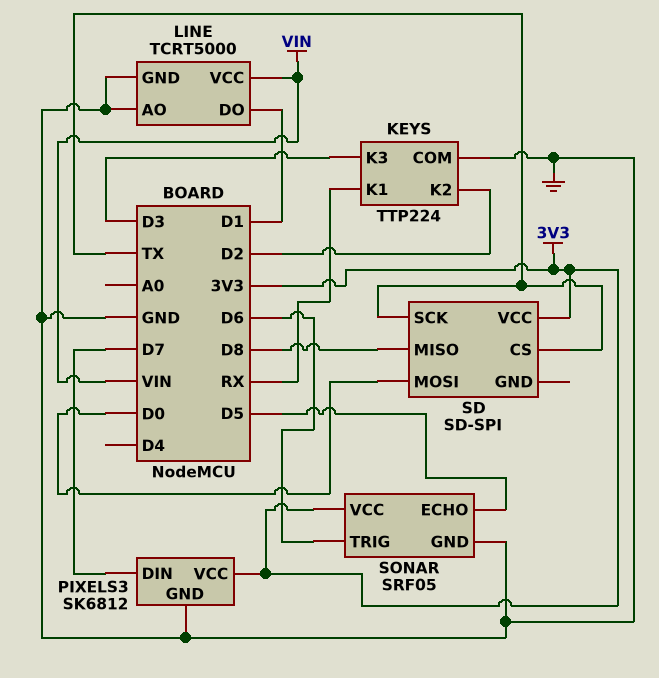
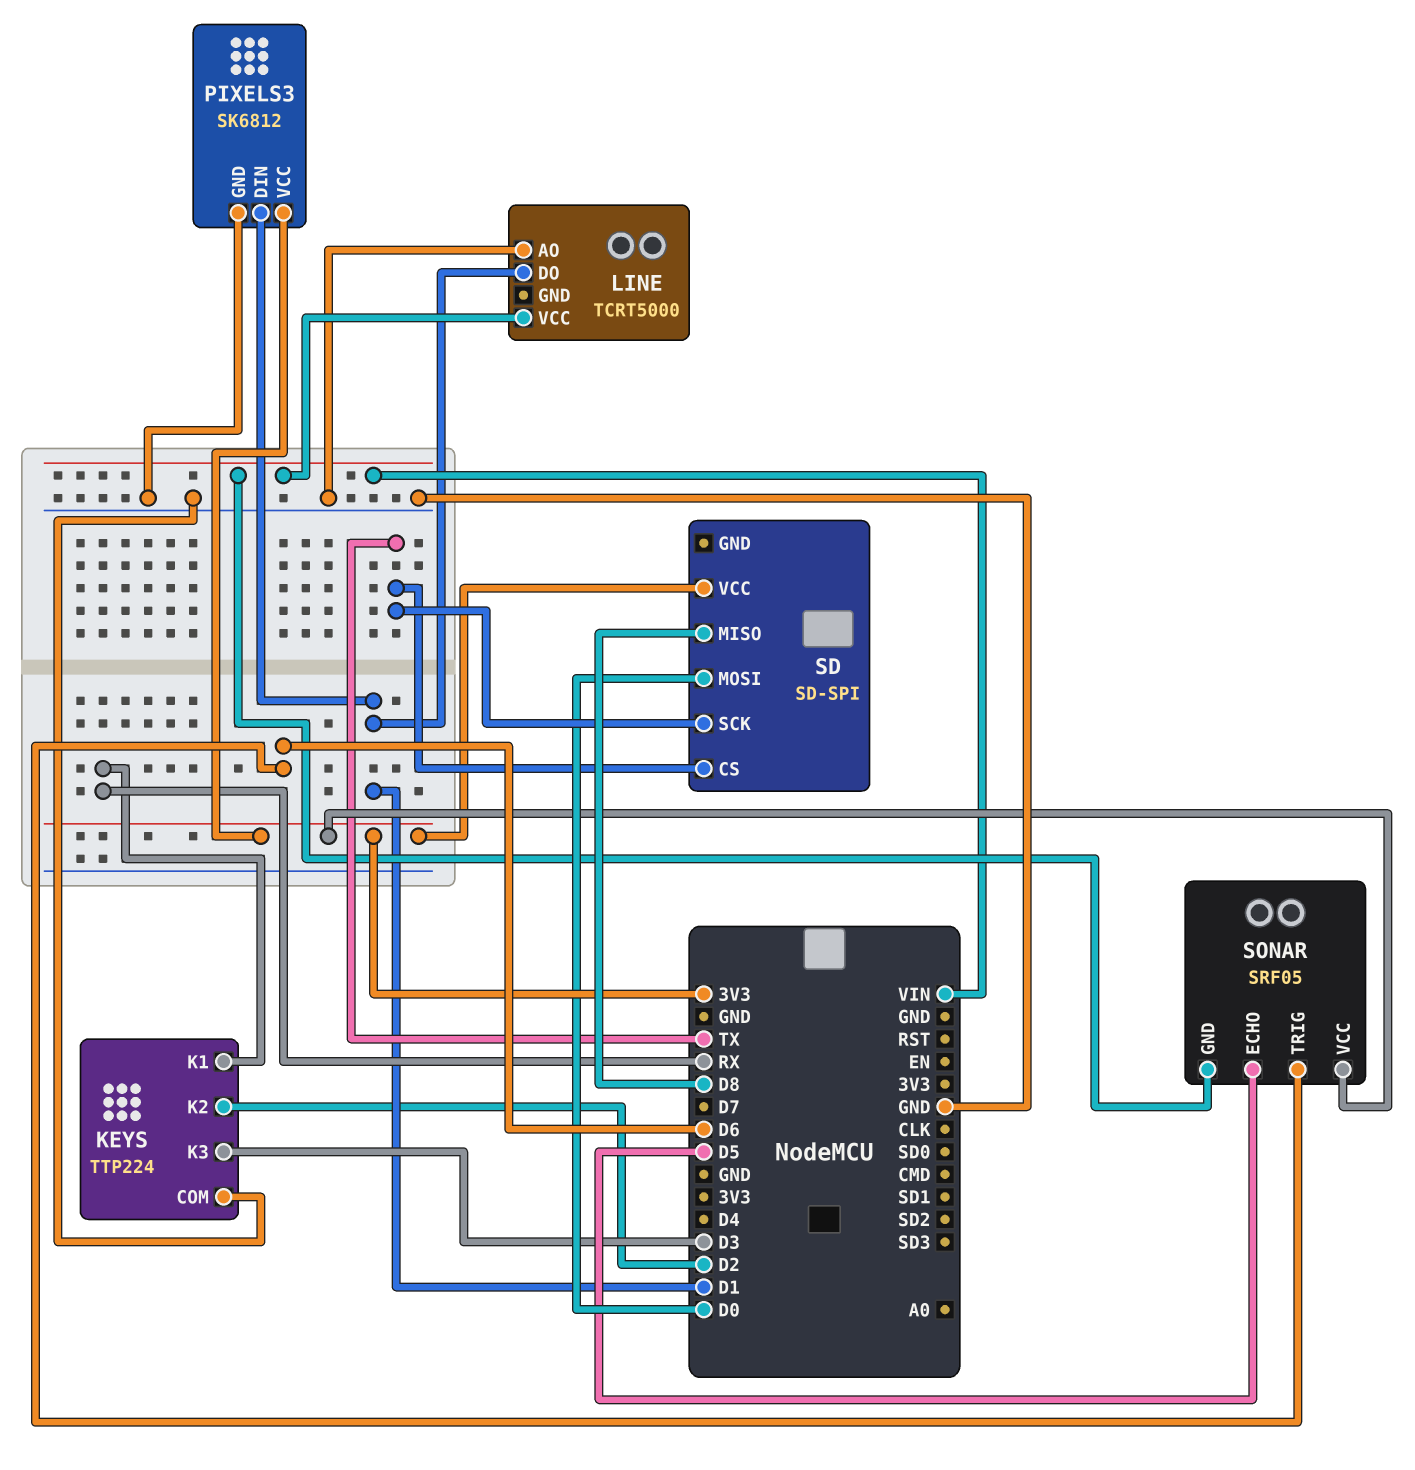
LINE pin GND: GND -> none
PIXELS3 pin DIN: D7 -> D1
SONAR pin GND: GND -> VIN

